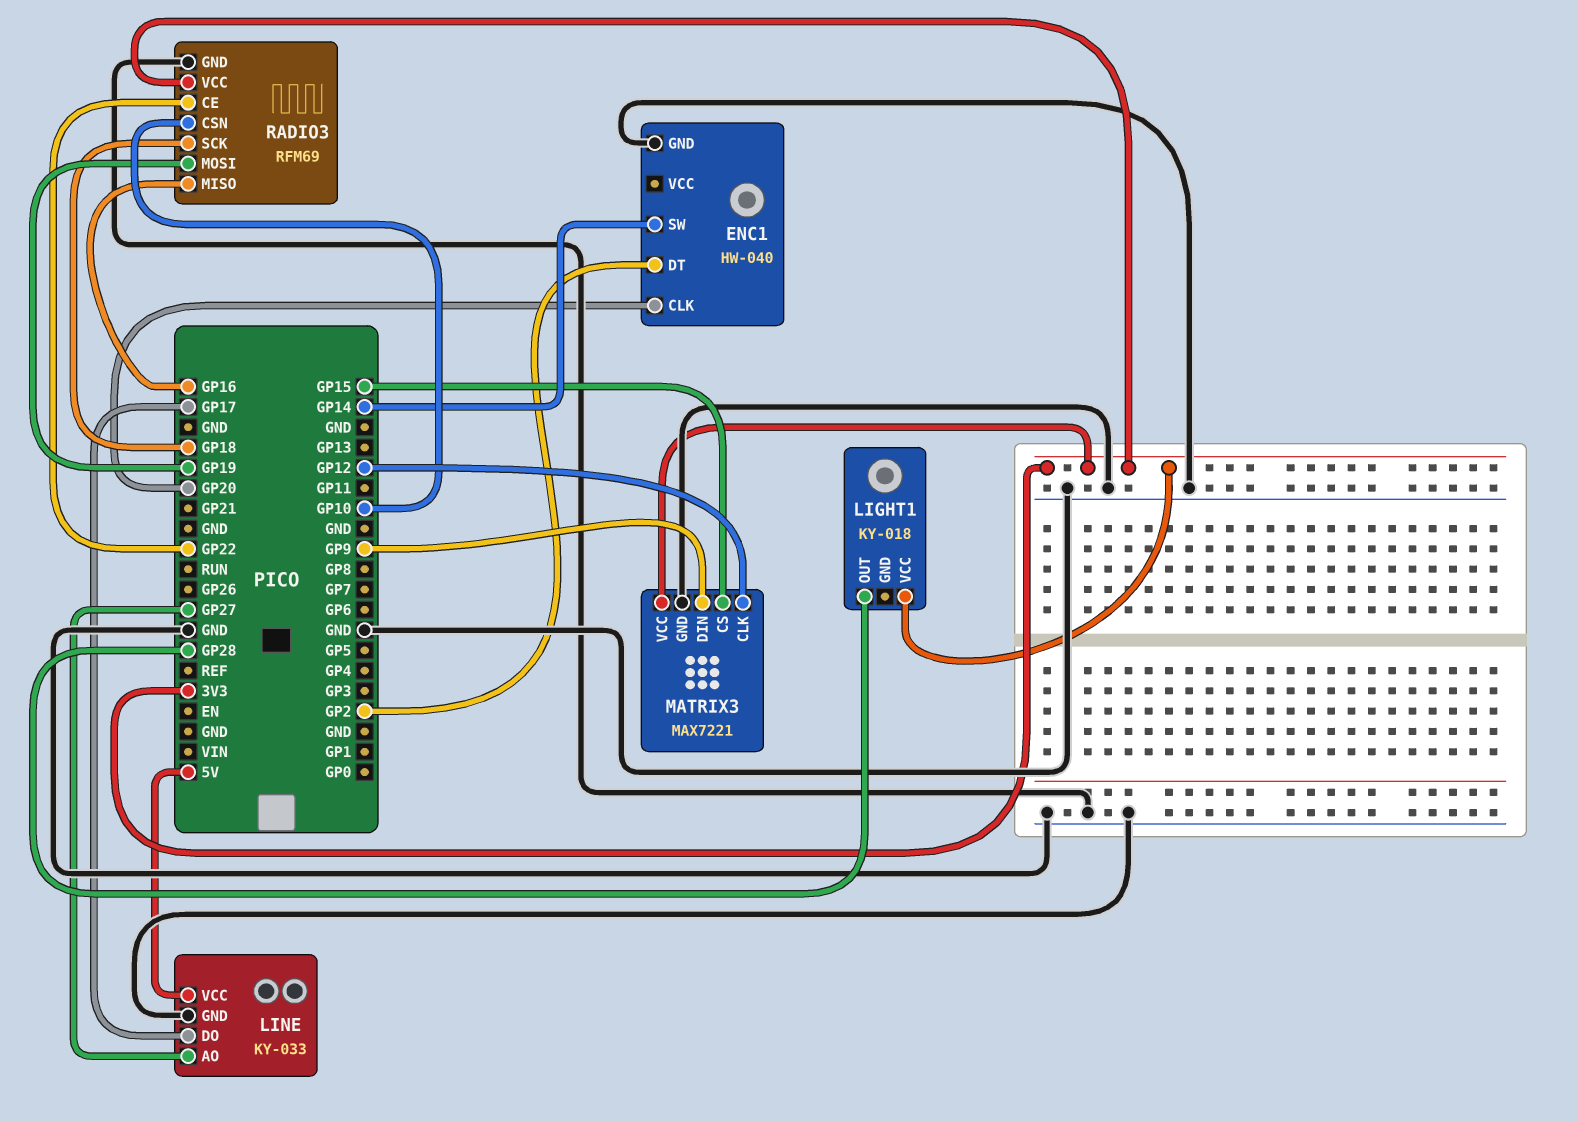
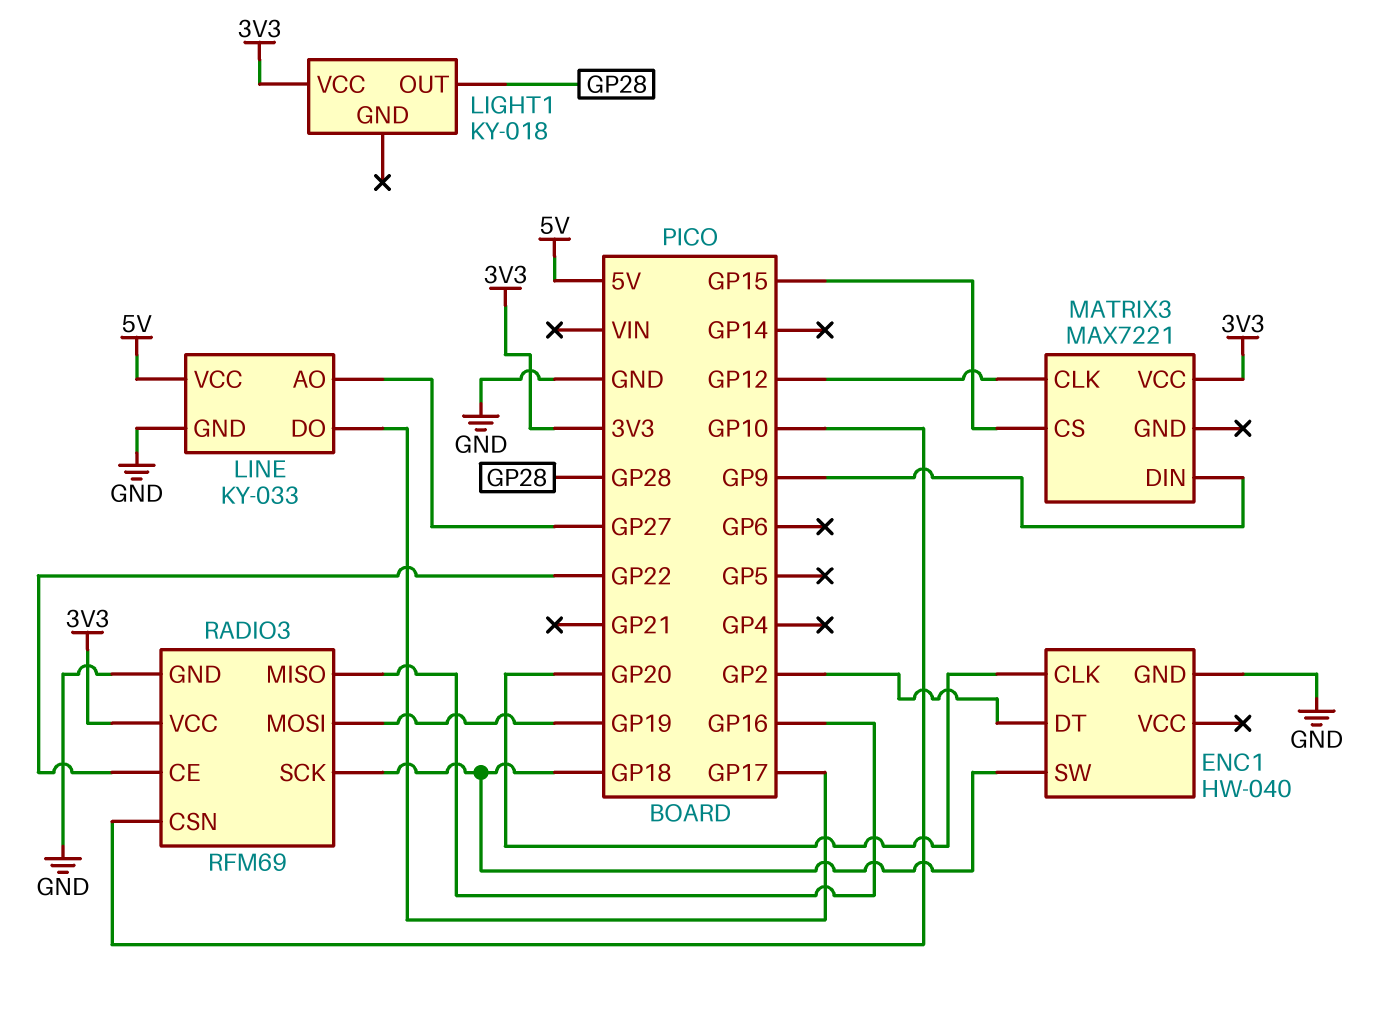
ENC1 pin SW: GP14 -> GP18
MATRIX3 pin GND: GND -> none

